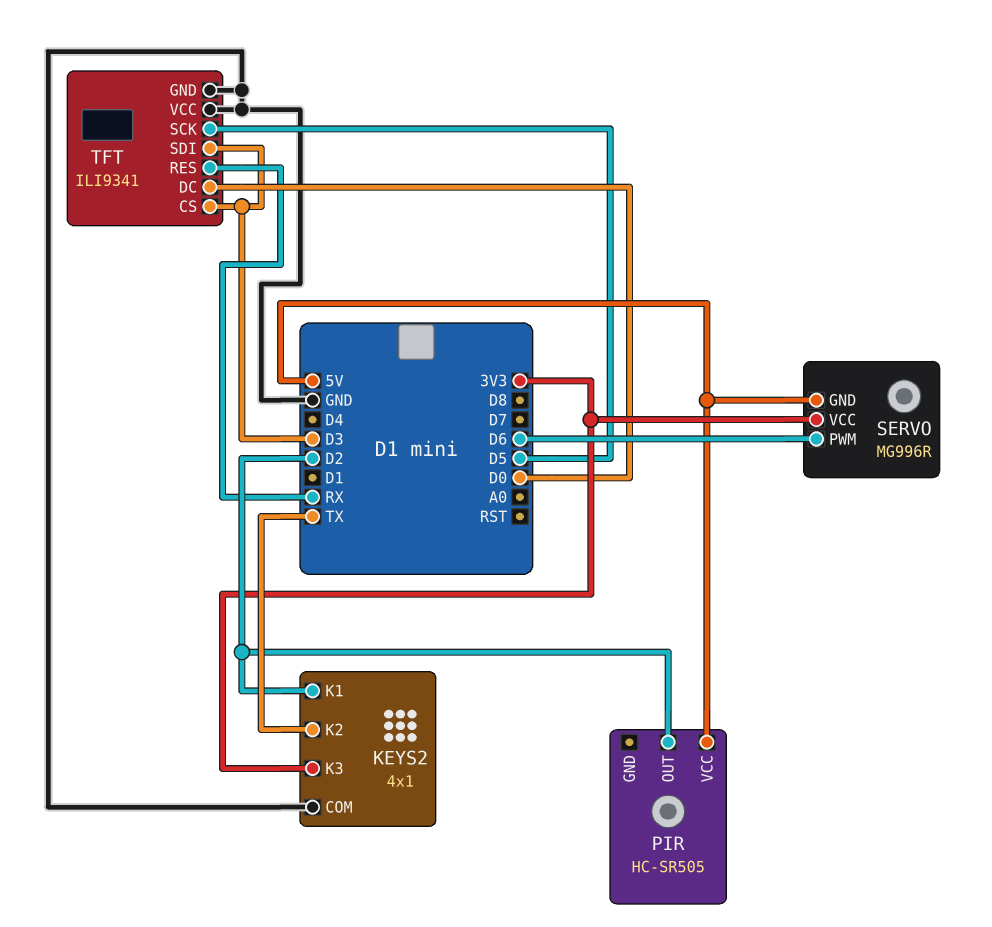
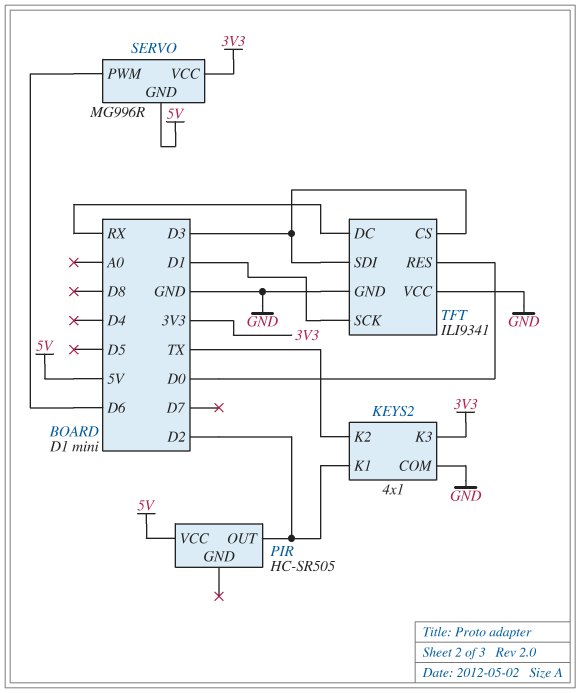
TFT pin DC: D0 -> RX
TFT pin RES: RX -> D0
TFT pin SCK: D5 -> D1

